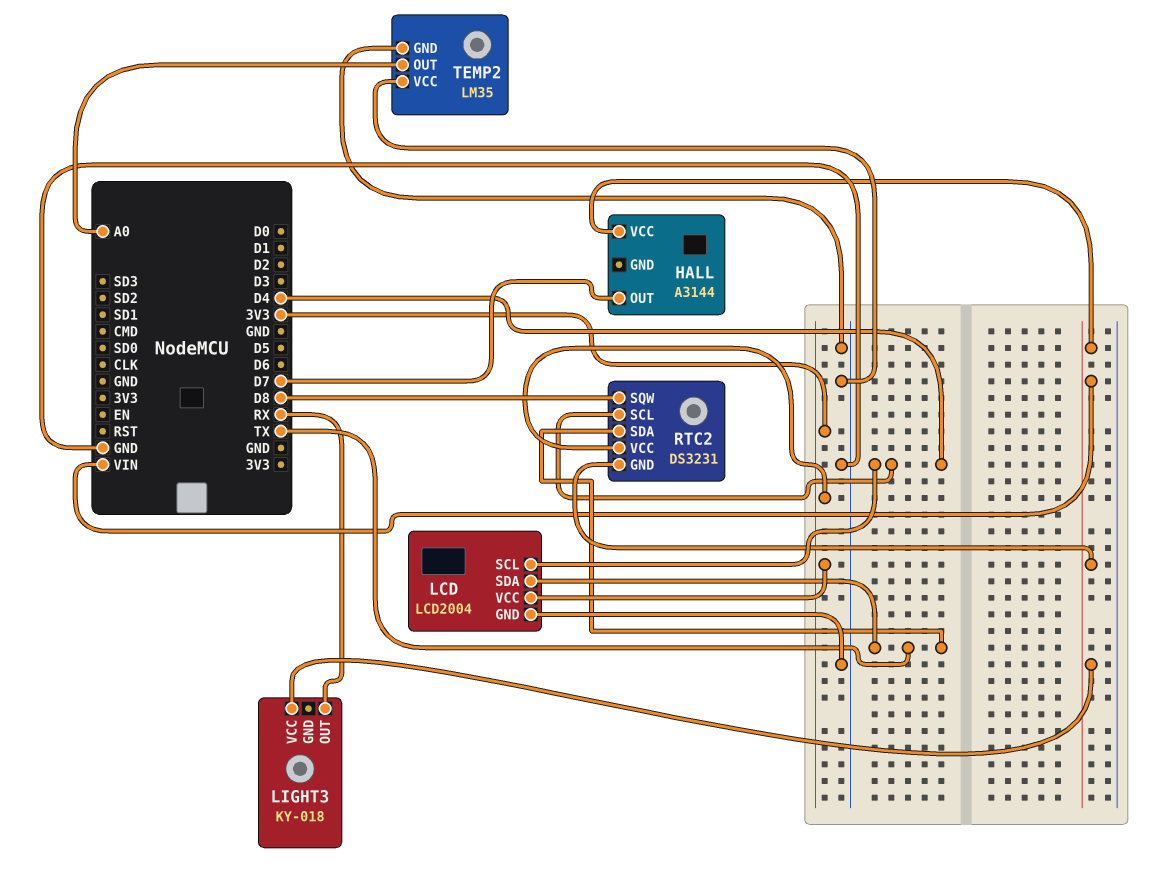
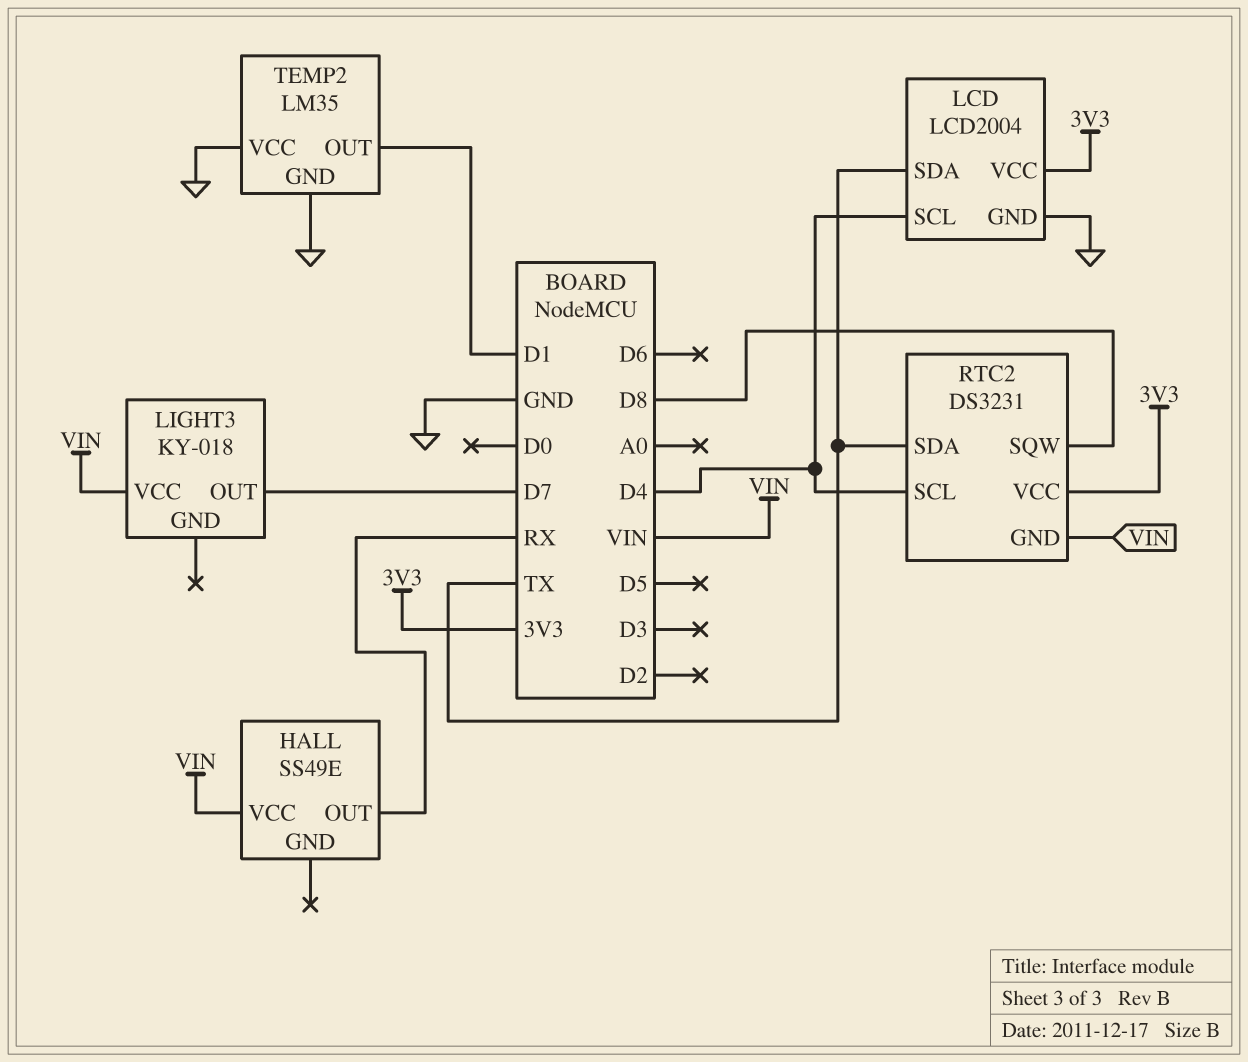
HALL: A3144 -> SS49E
HALL pin OUT: D7 -> RX
LIGHT3 pin OUT: RX -> D7
TEMP2 pin OUT: A0 -> D1

